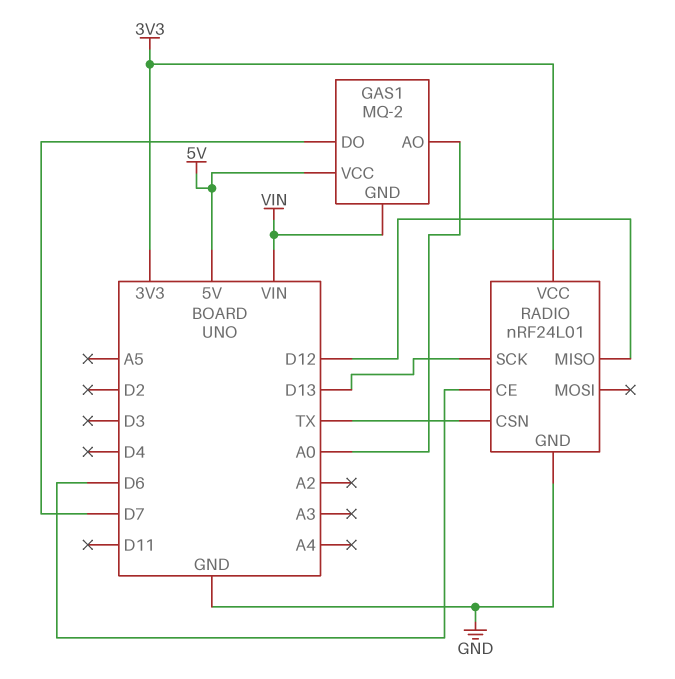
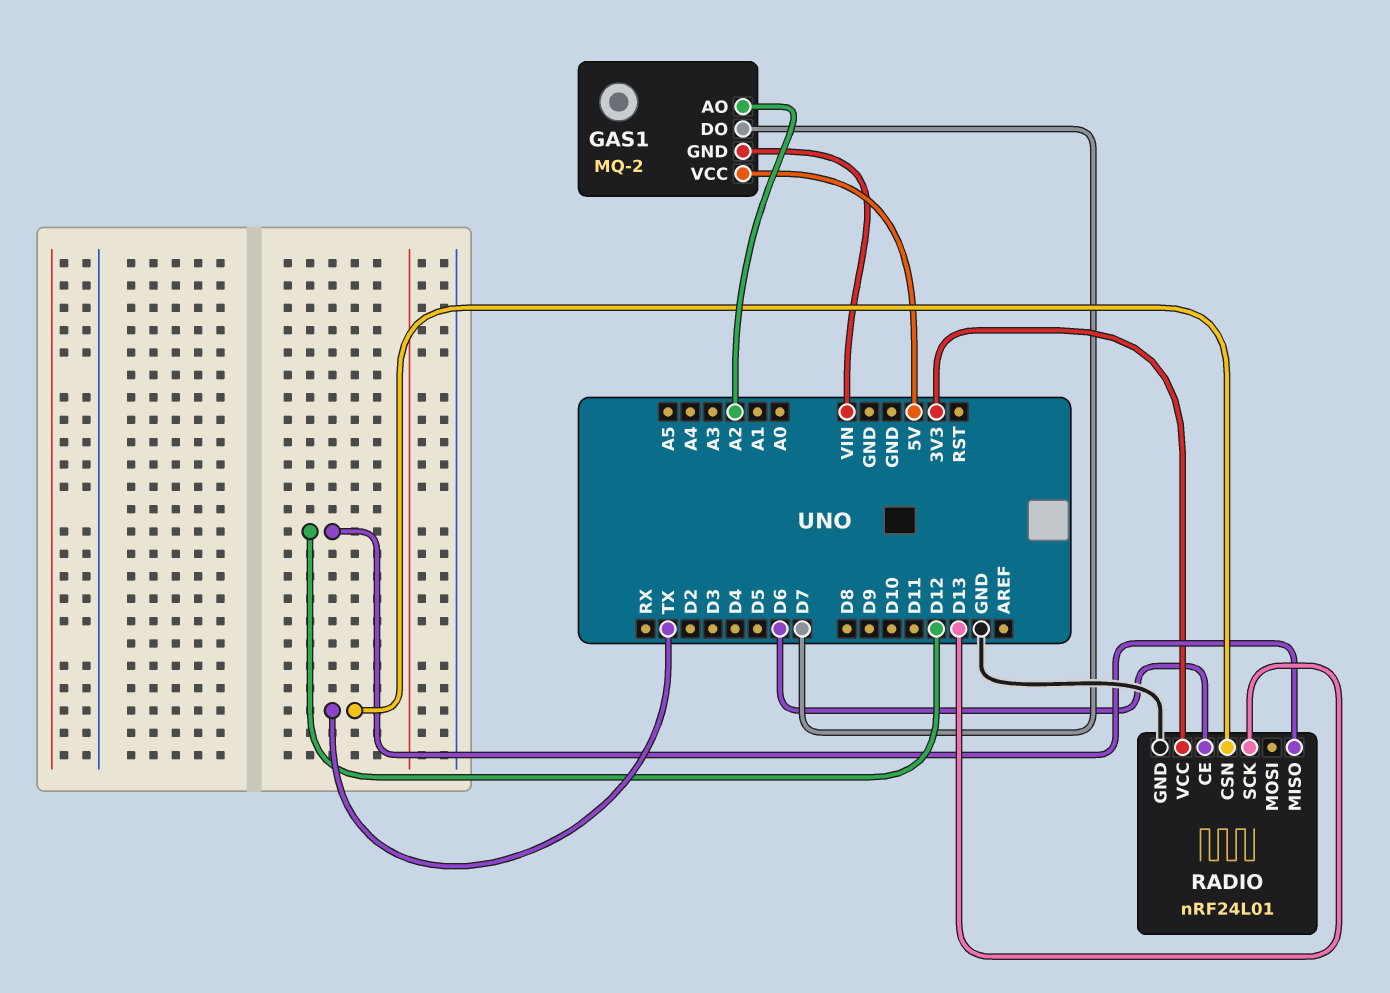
GAS1 pin AO: A0 -> A2

